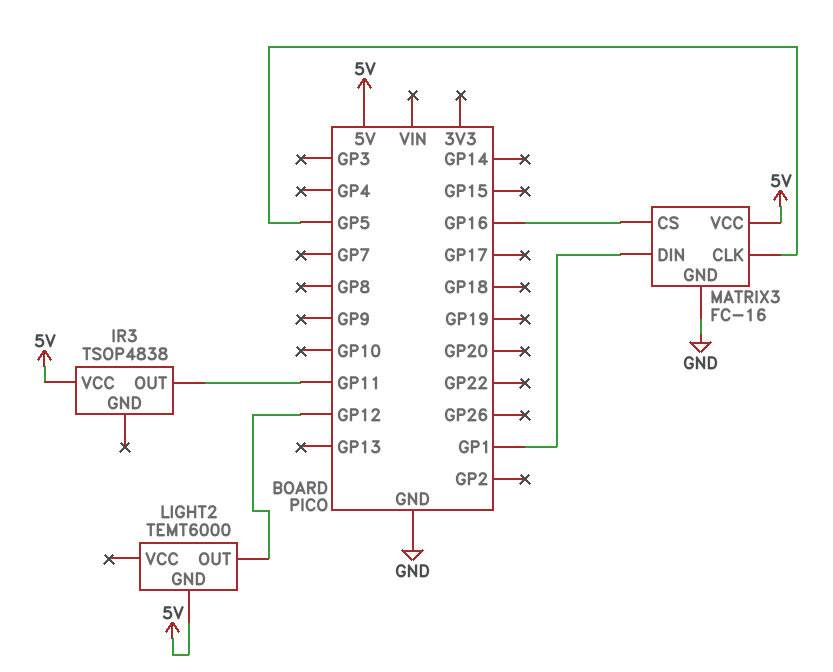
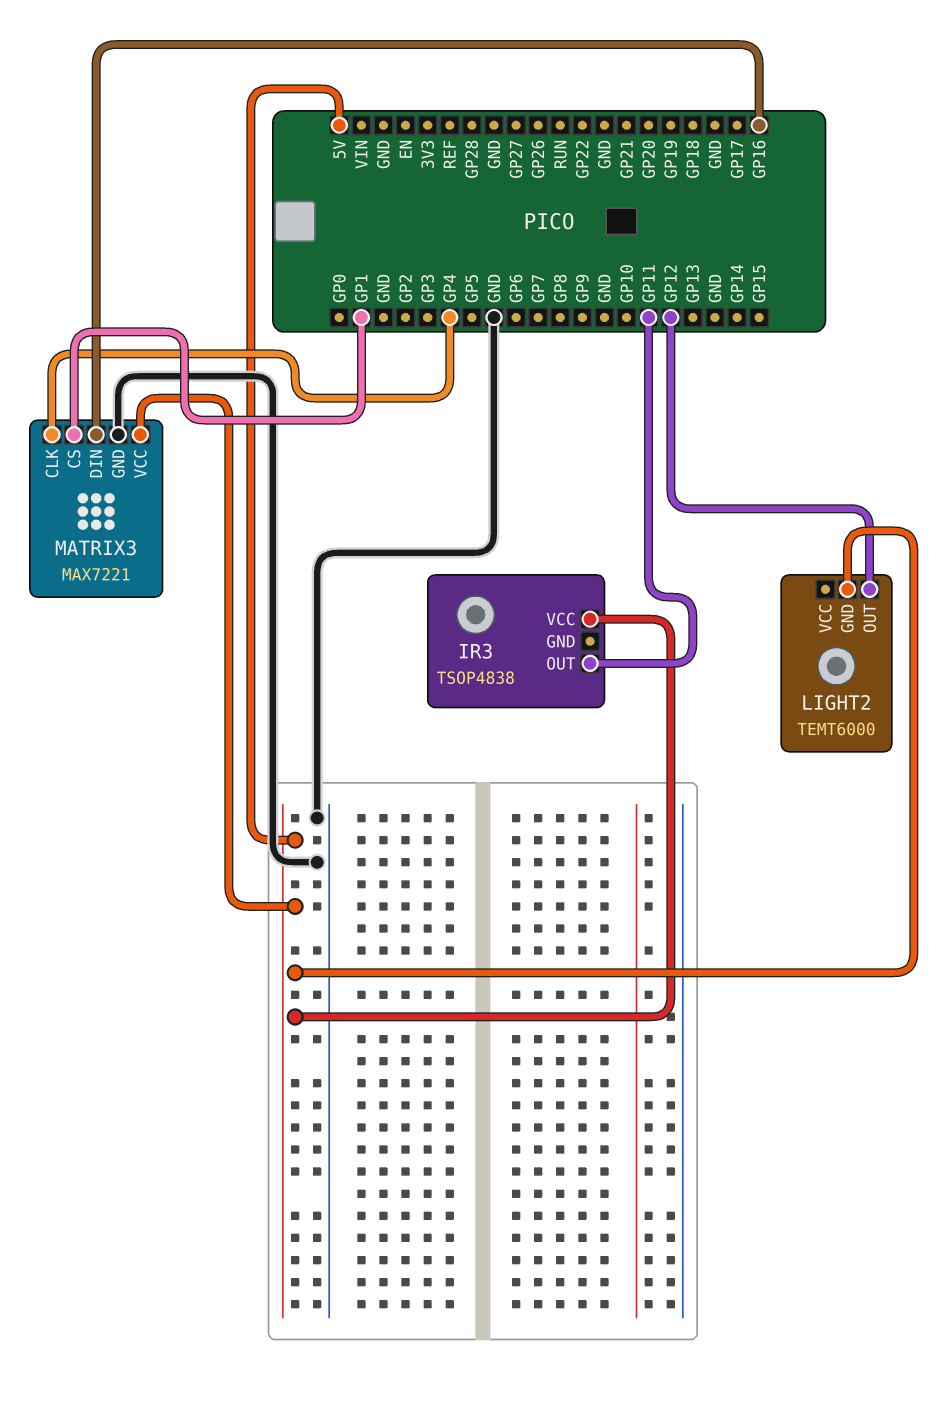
MATRIX3: FC-16 -> MAX7221
MATRIX3 pin CLK: GP5 -> GP4
MATRIX3 pin CS: GP16 -> GP1
MATRIX3 pin DIN: GP1 -> GP16

